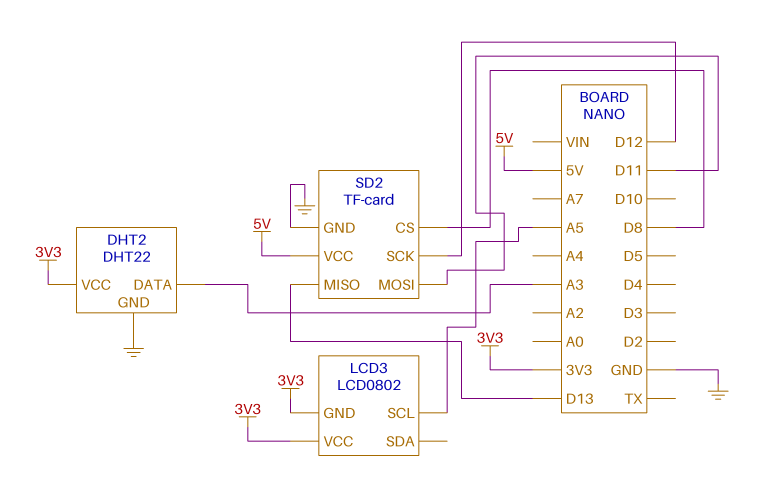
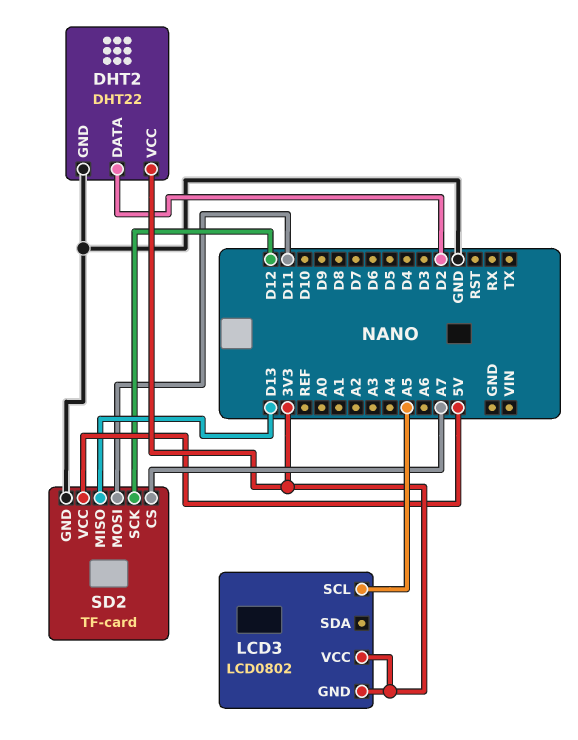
DHT2 pin DATA: A3 -> D2
SD2 pin CS: D8 -> A7

